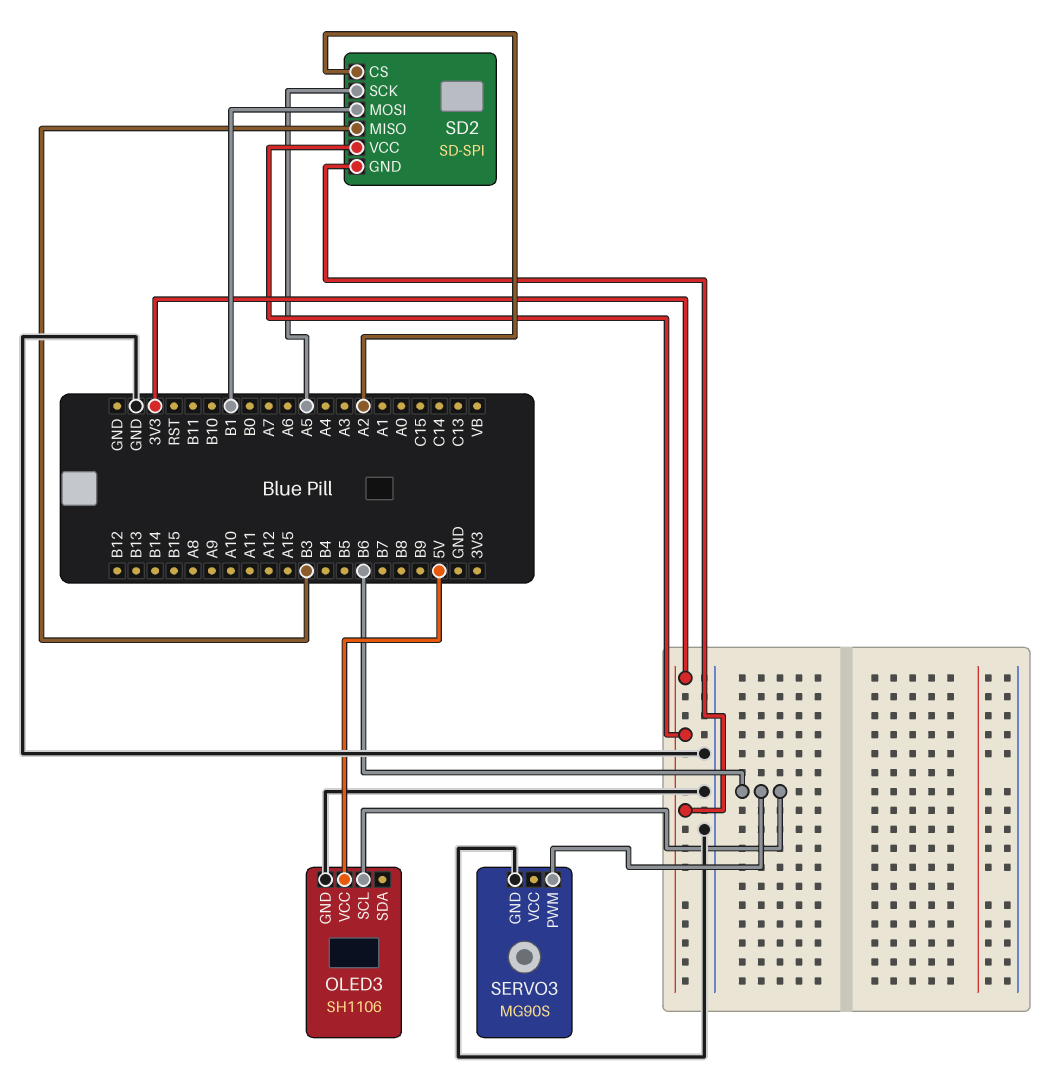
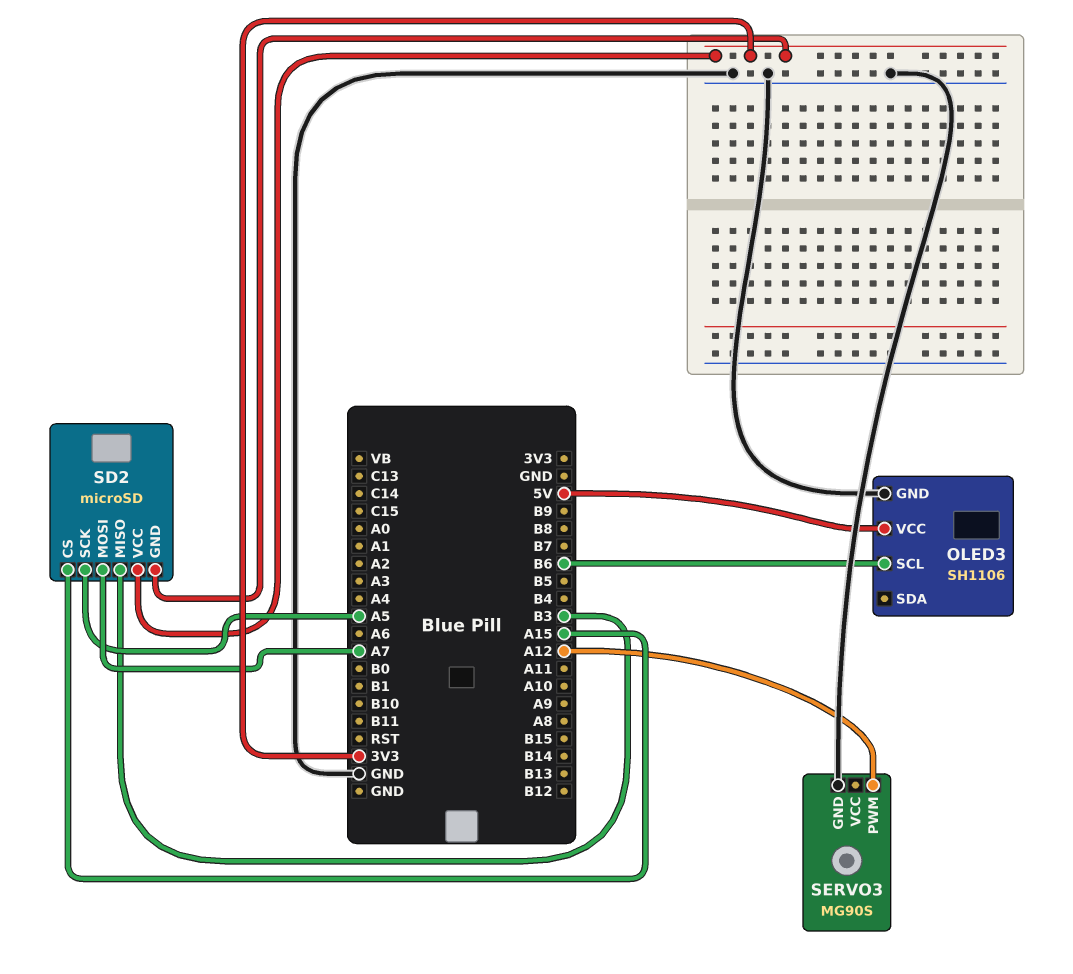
SD2: SD-SPI -> microSD
SD2 pin CS: A2 -> A15
SD2 pin MOSI: B1 -> A7
SERVO3 pin PWM: B6 -> A12

